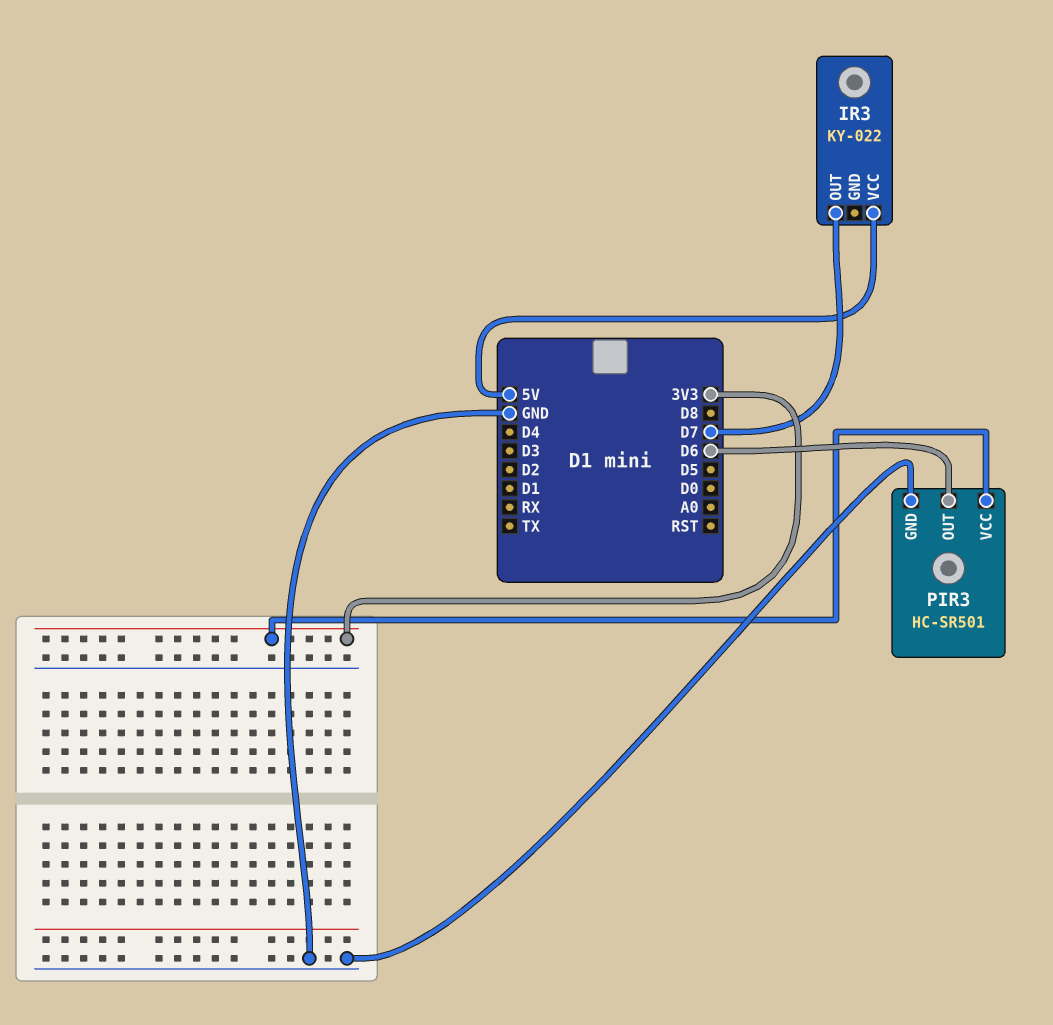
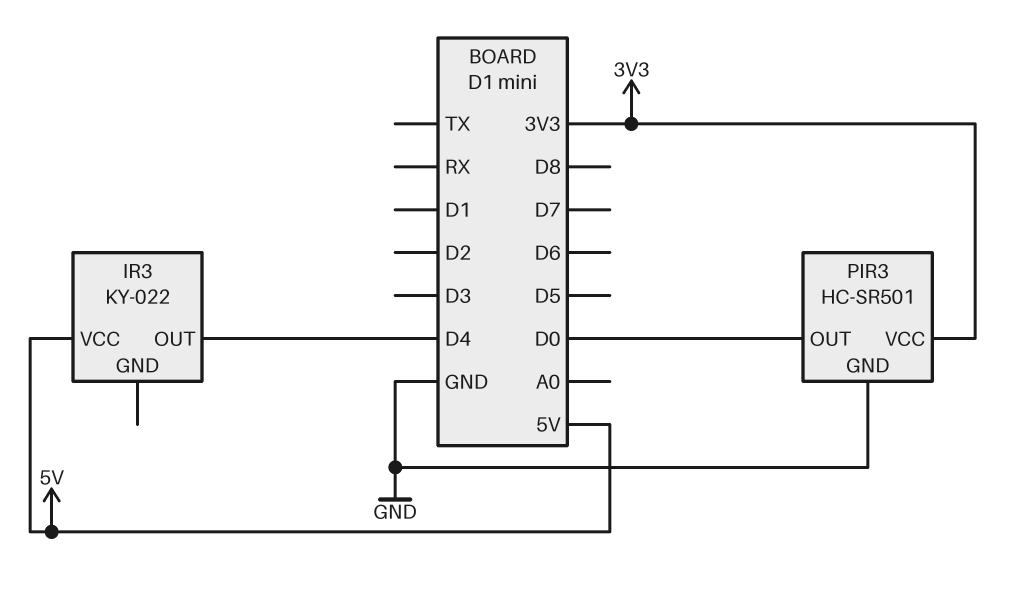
IR3 pin OUT: D7 -> D4
PIR3 pin OUT: D6 -> D0

